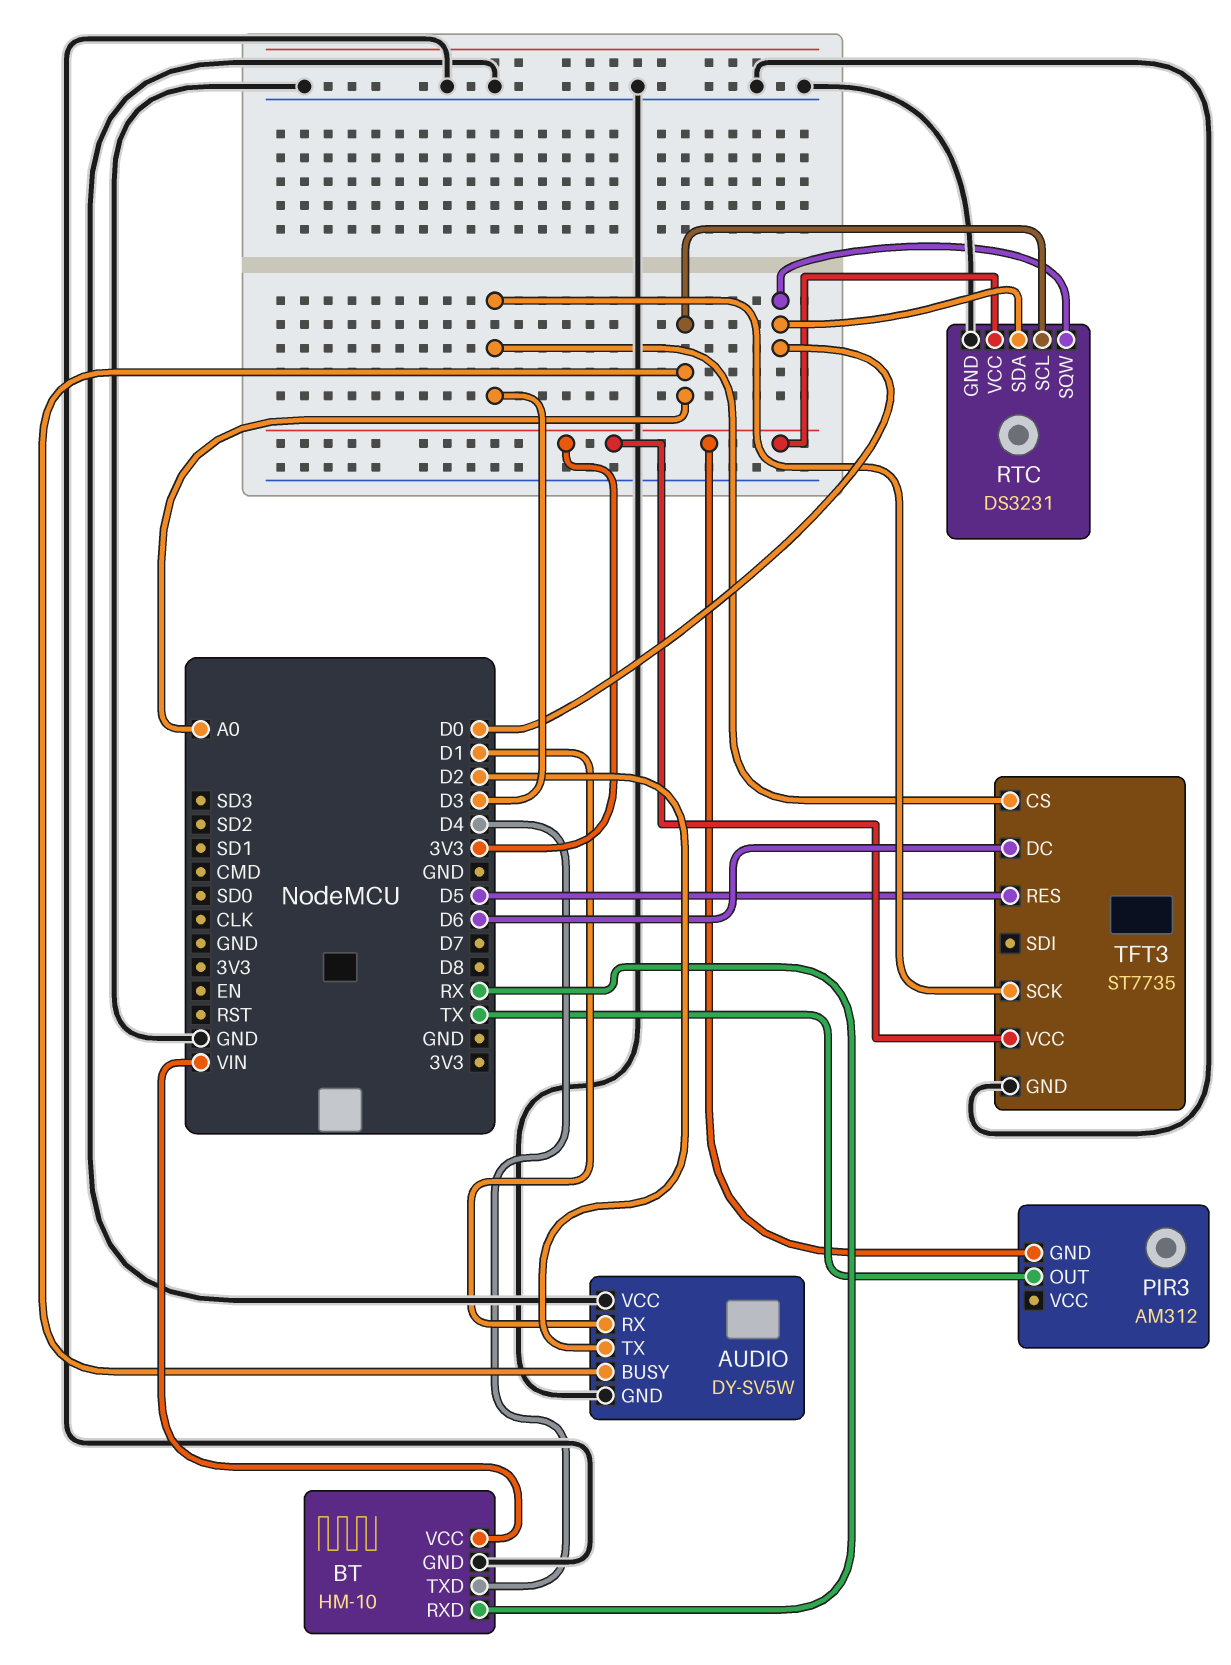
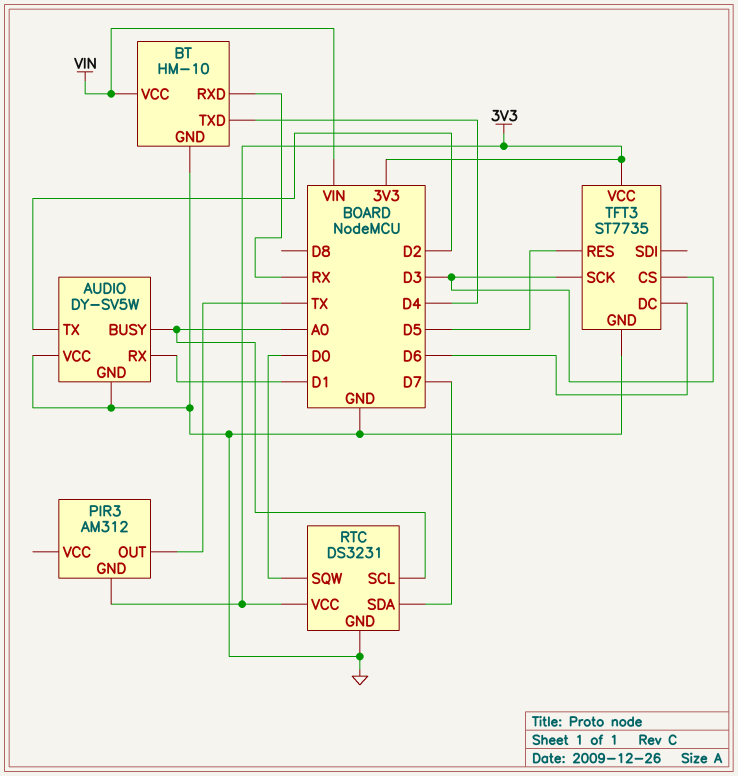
RTC pin SDA: D0 -> D7

